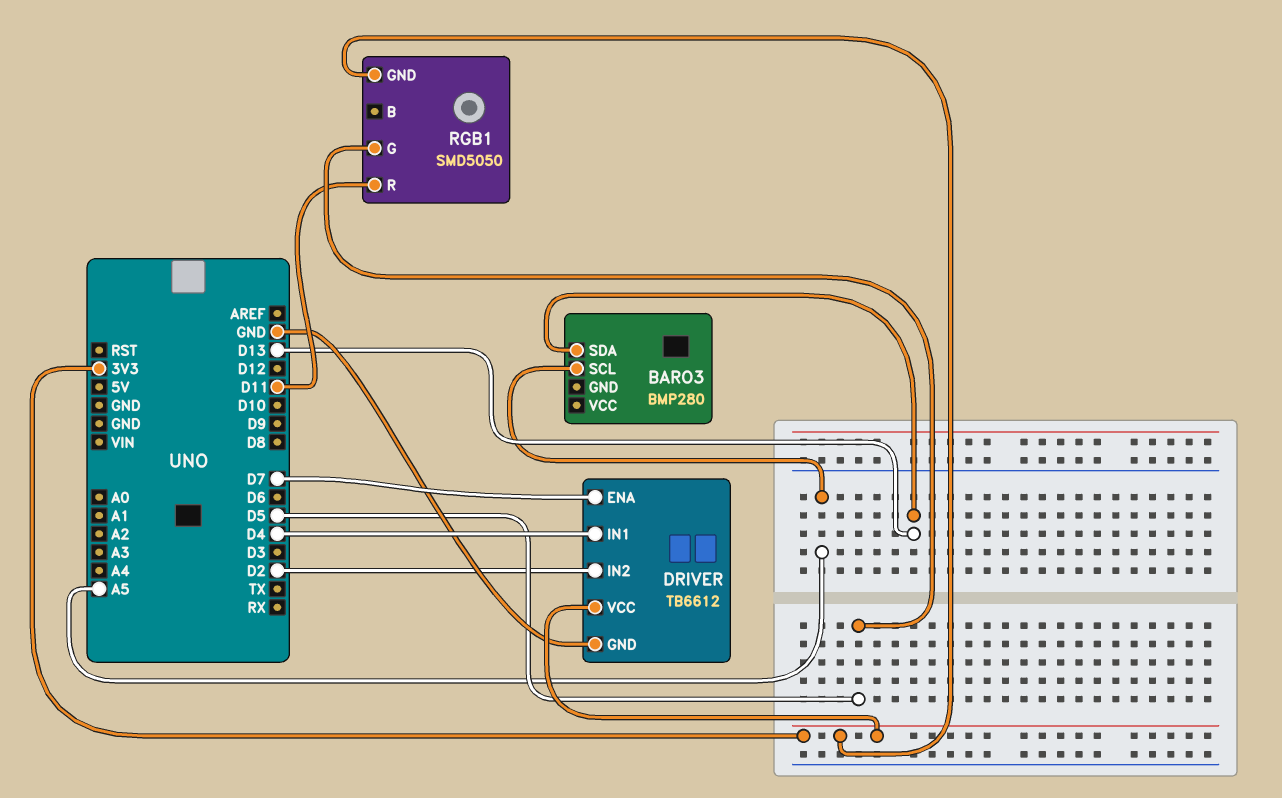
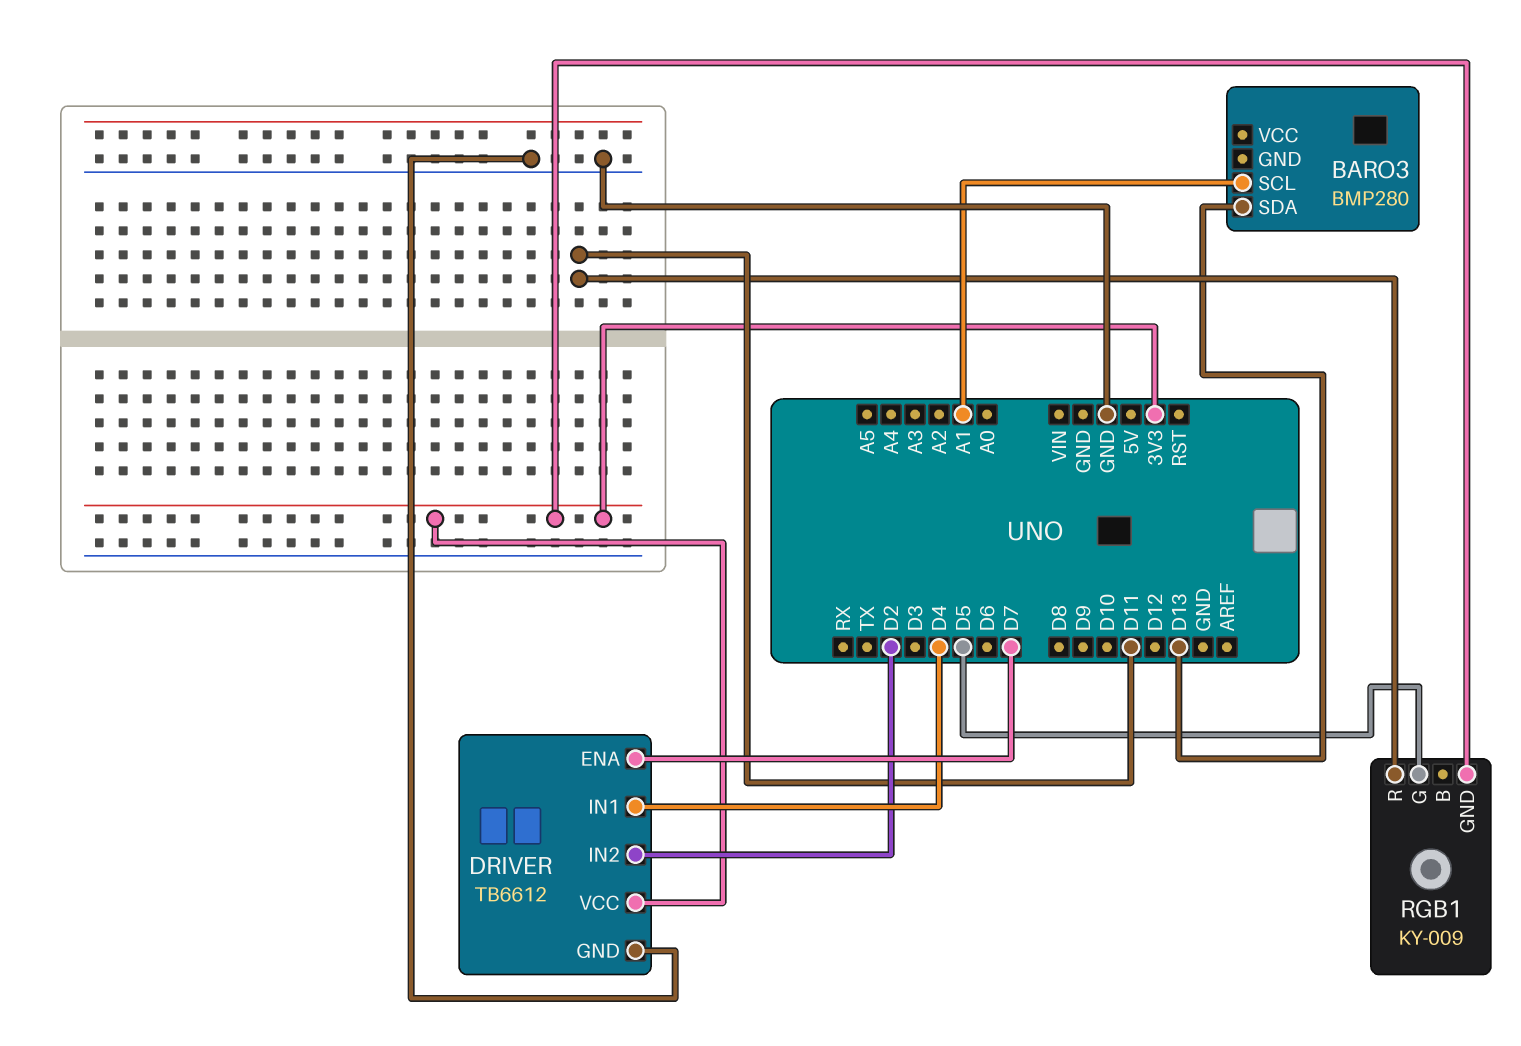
BARO3 pin SCL: A5 -> A1
RGB1: SMD5050 -> KY-009

